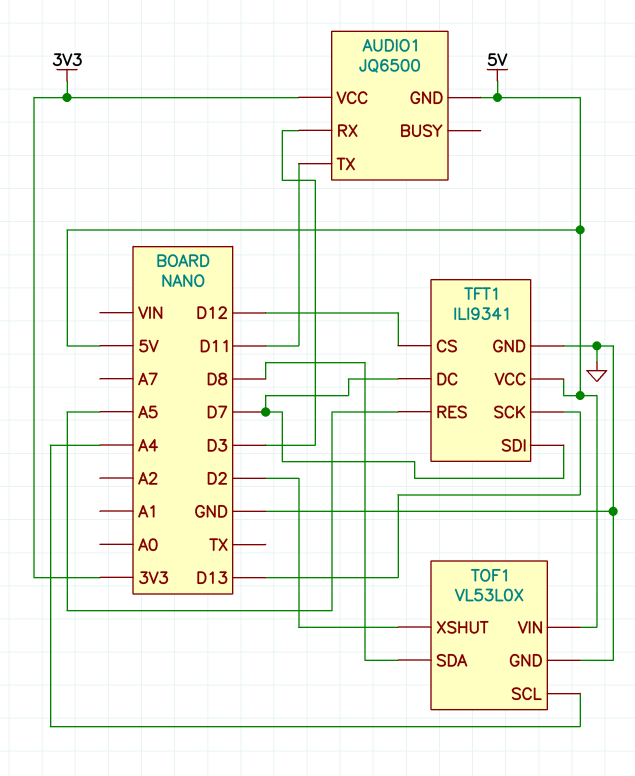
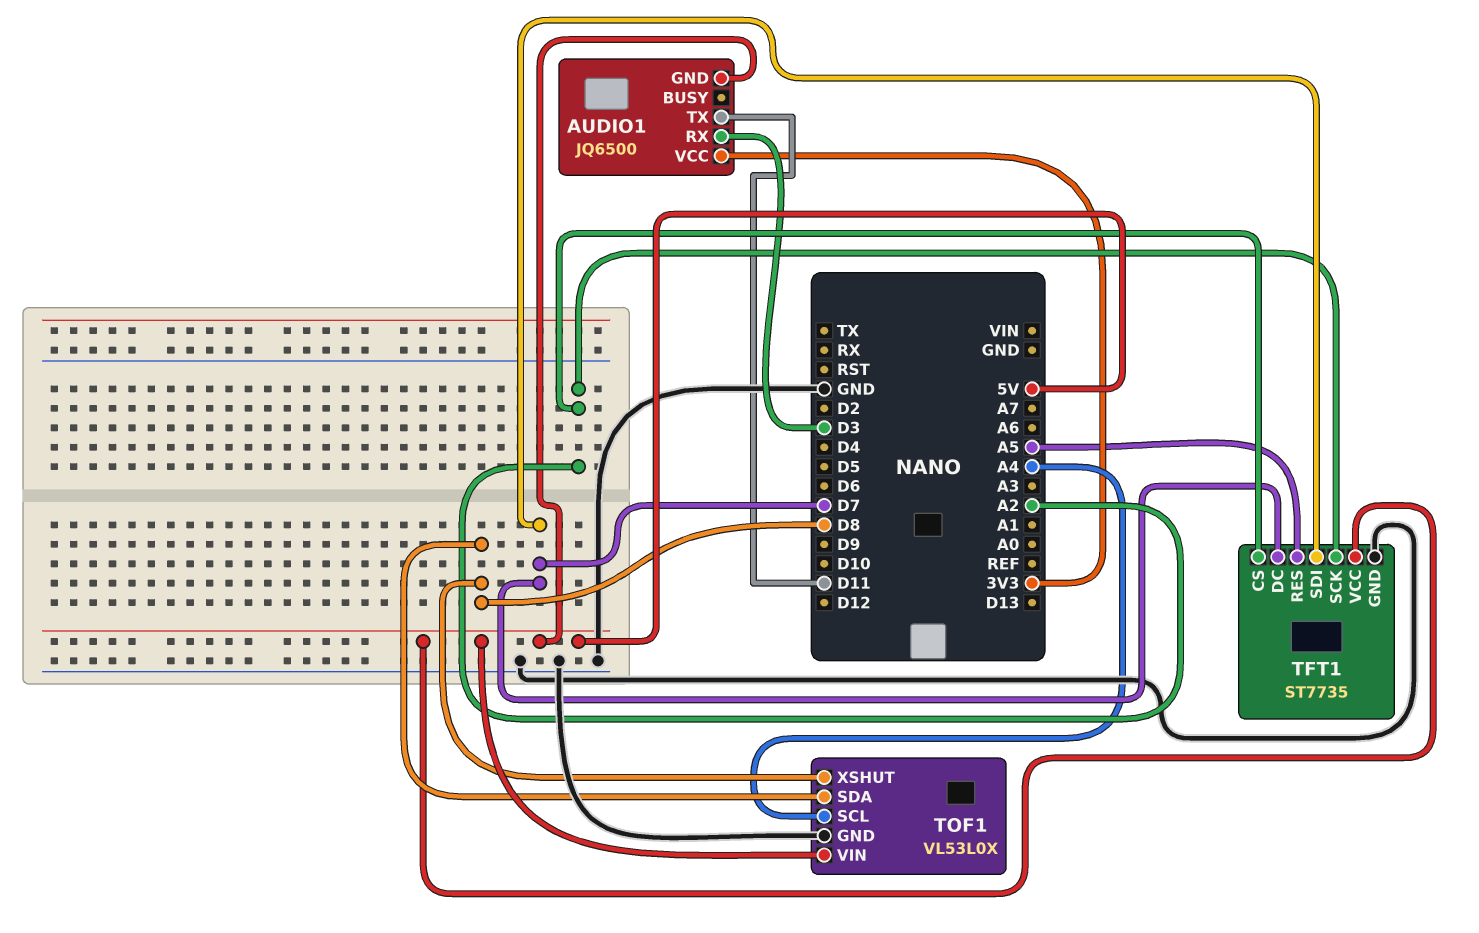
TFT1: ILI9341 -> ST7735
TFT1 pin CS: D12 -> A2
TFT1 pin SCK: D13 -> A2
TOF1 pin XSHUT: D2 -> D8

